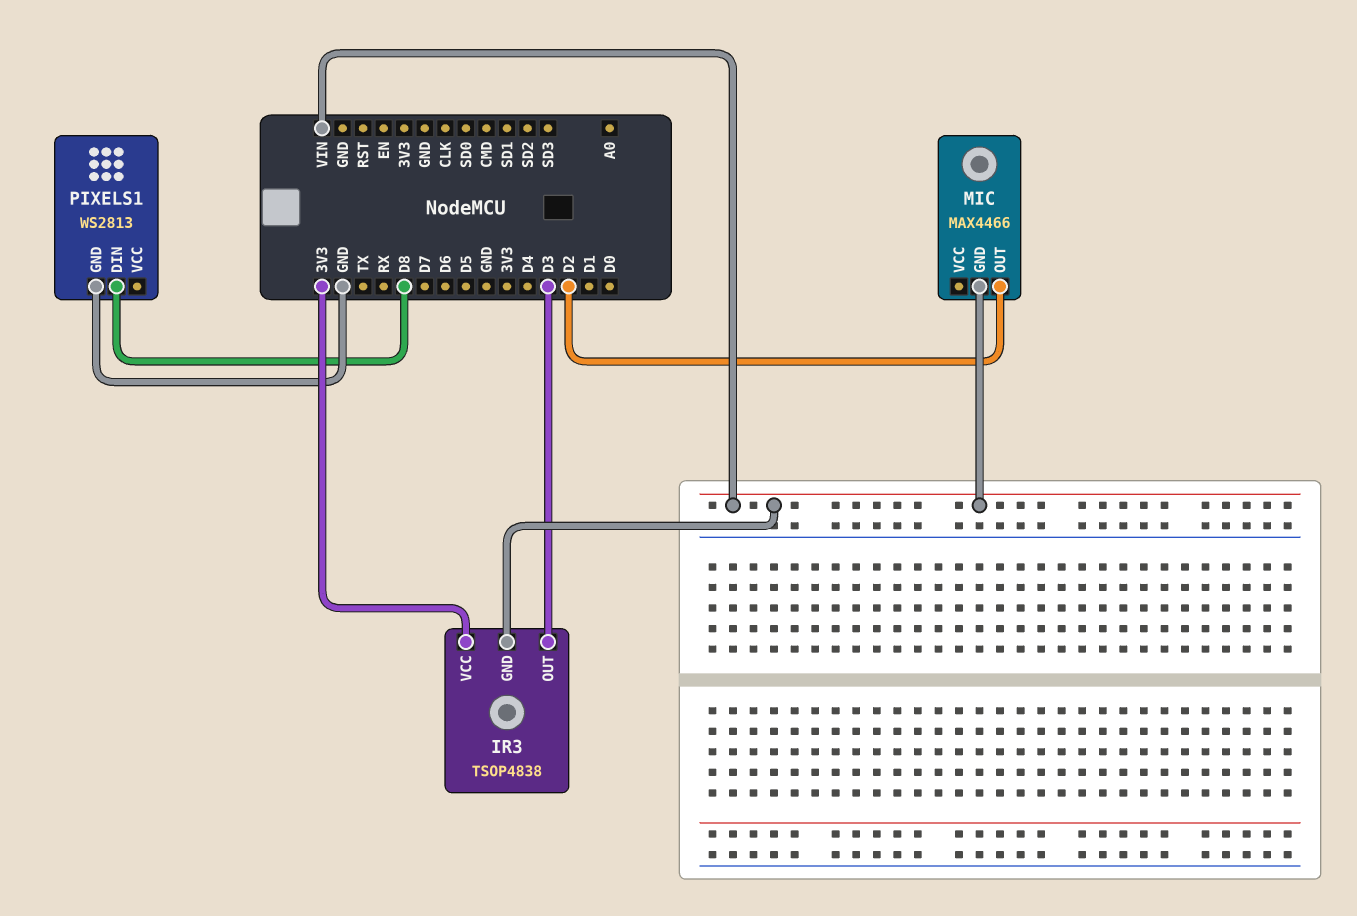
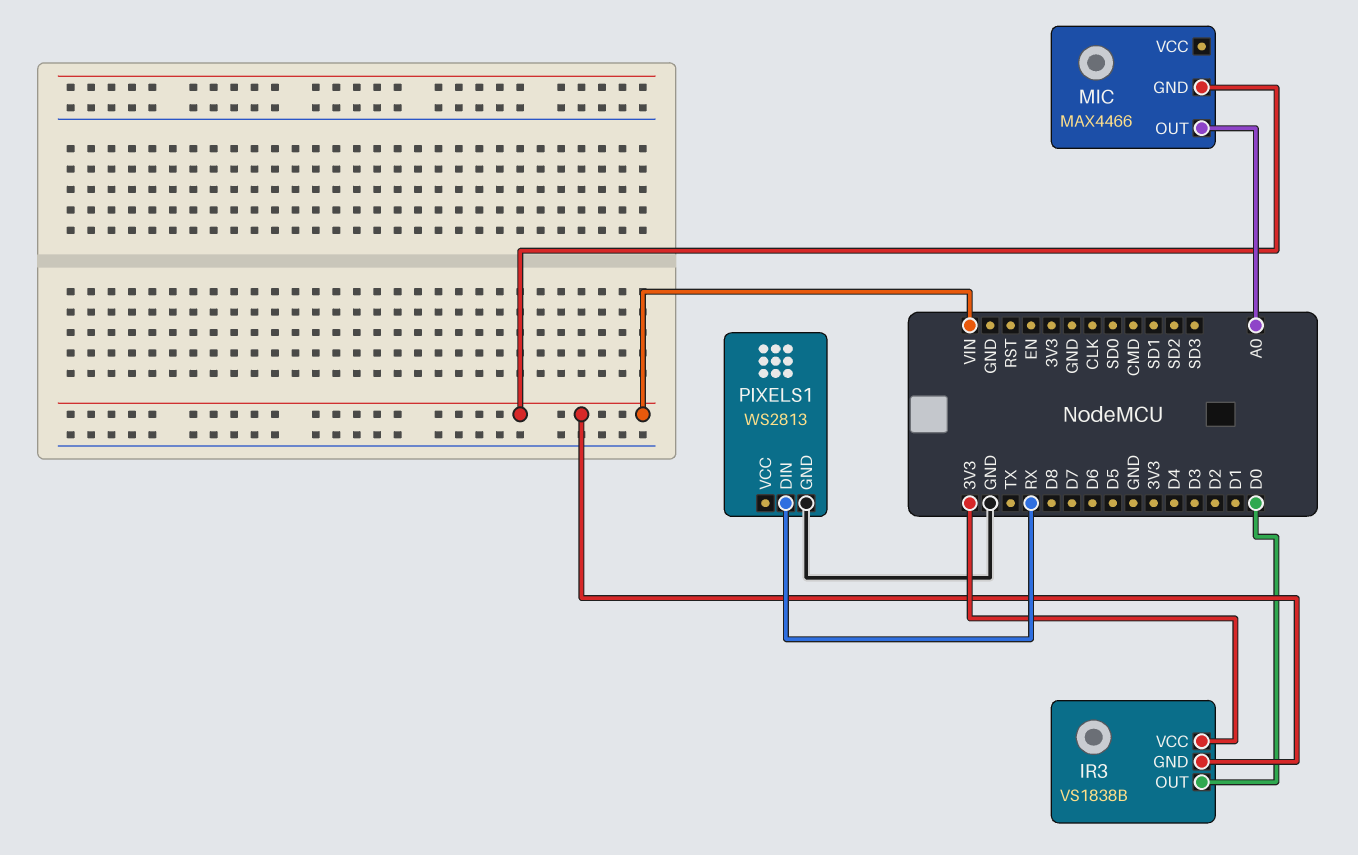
IR3: TSOP4838 -> VS1838B
IR3 pin OUT: D3 -> D0
MIC pin OUT: D2 -> A0
PIXELS1 pin DIN: D8 -> RX

